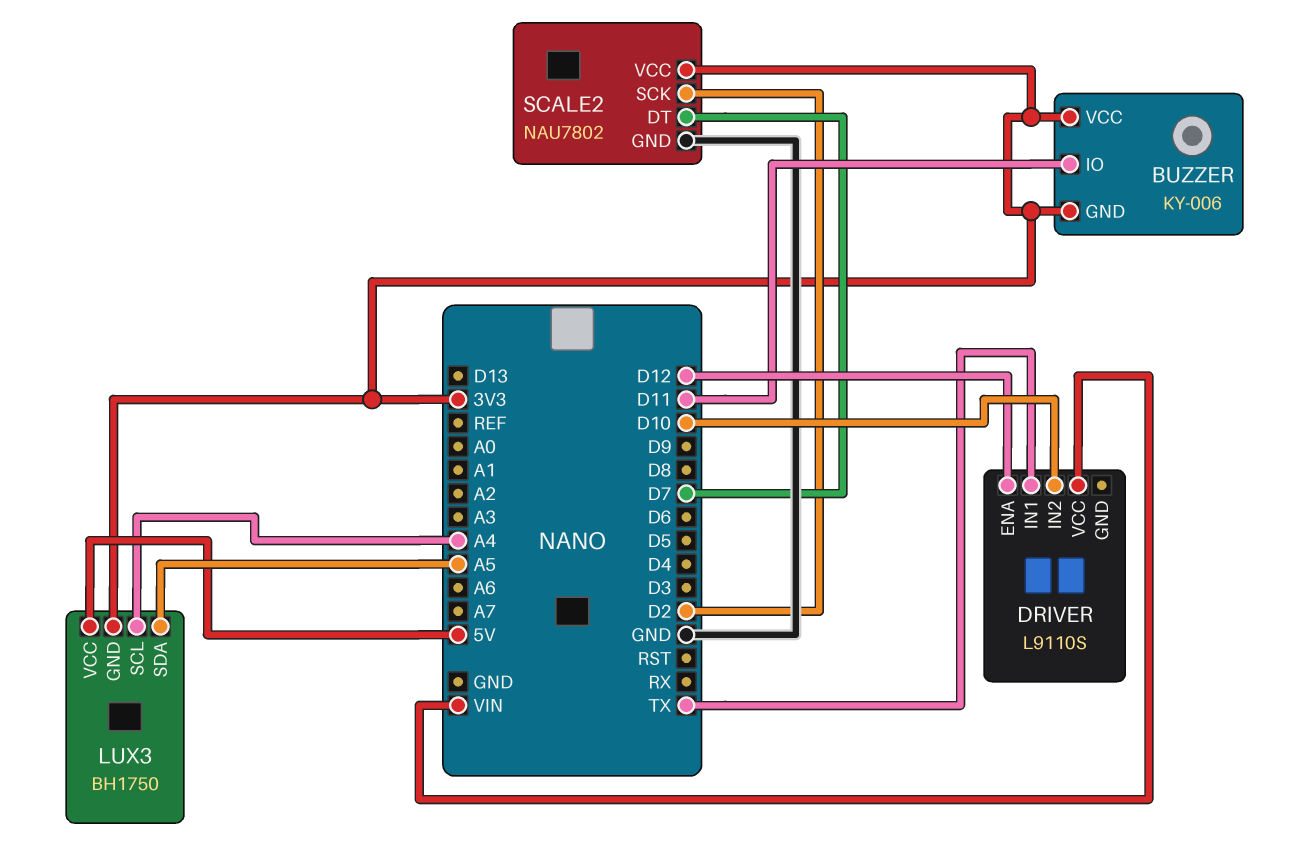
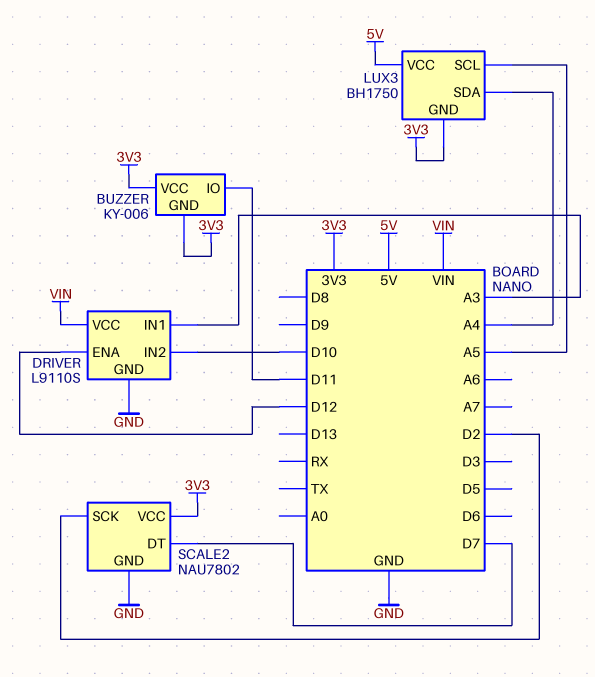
DRIVER pin GND: none -> GND
DRIVER pin IN1: TX -> A3
LUX3 pin SCL: A4 -> A5
LUX3 pin SDA: A5 -> A4

